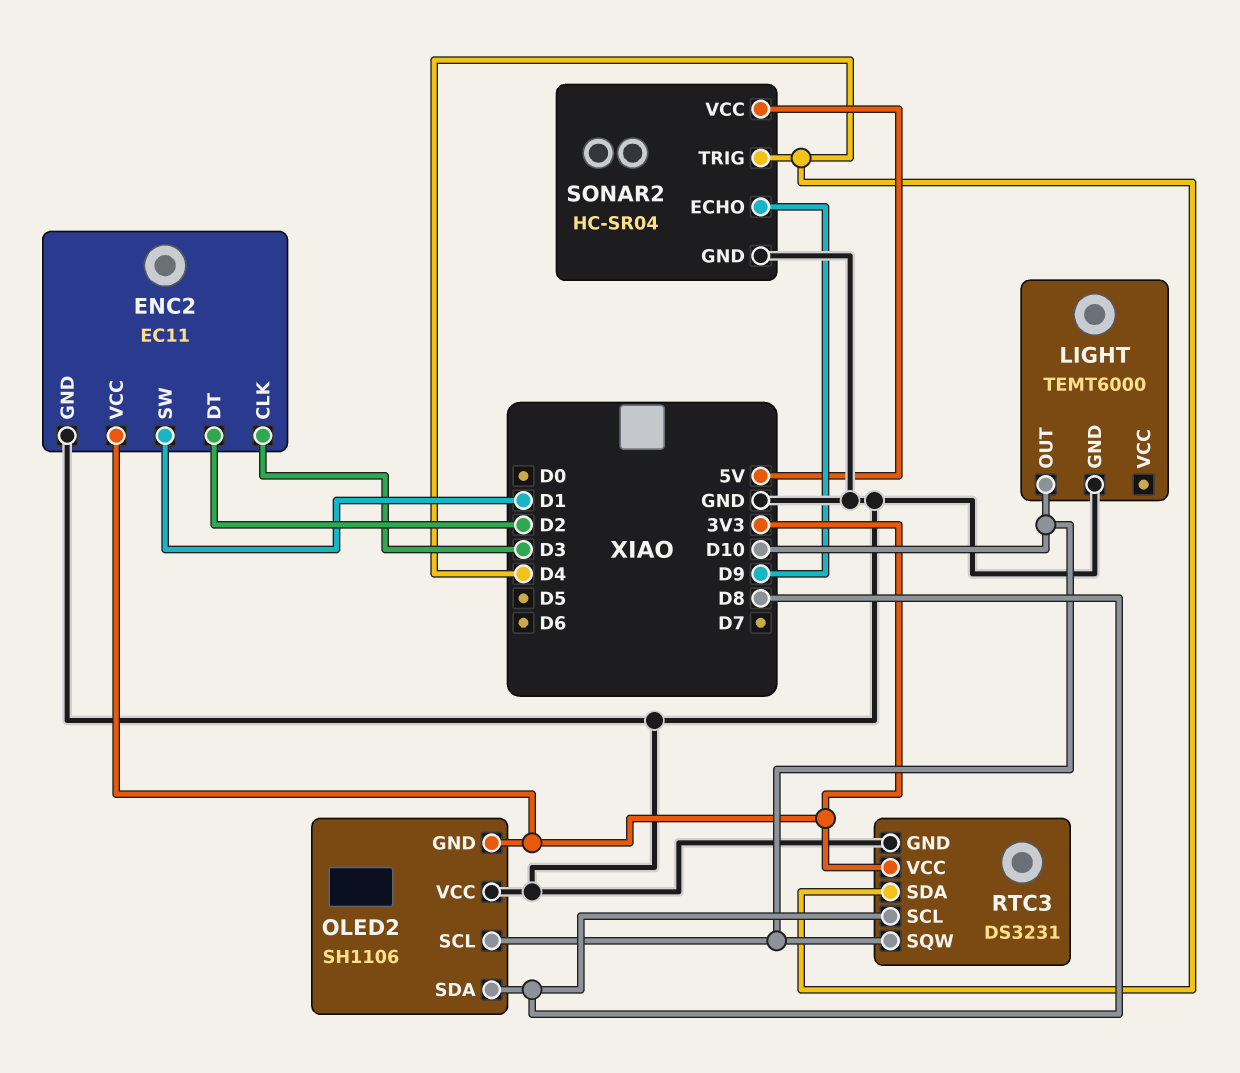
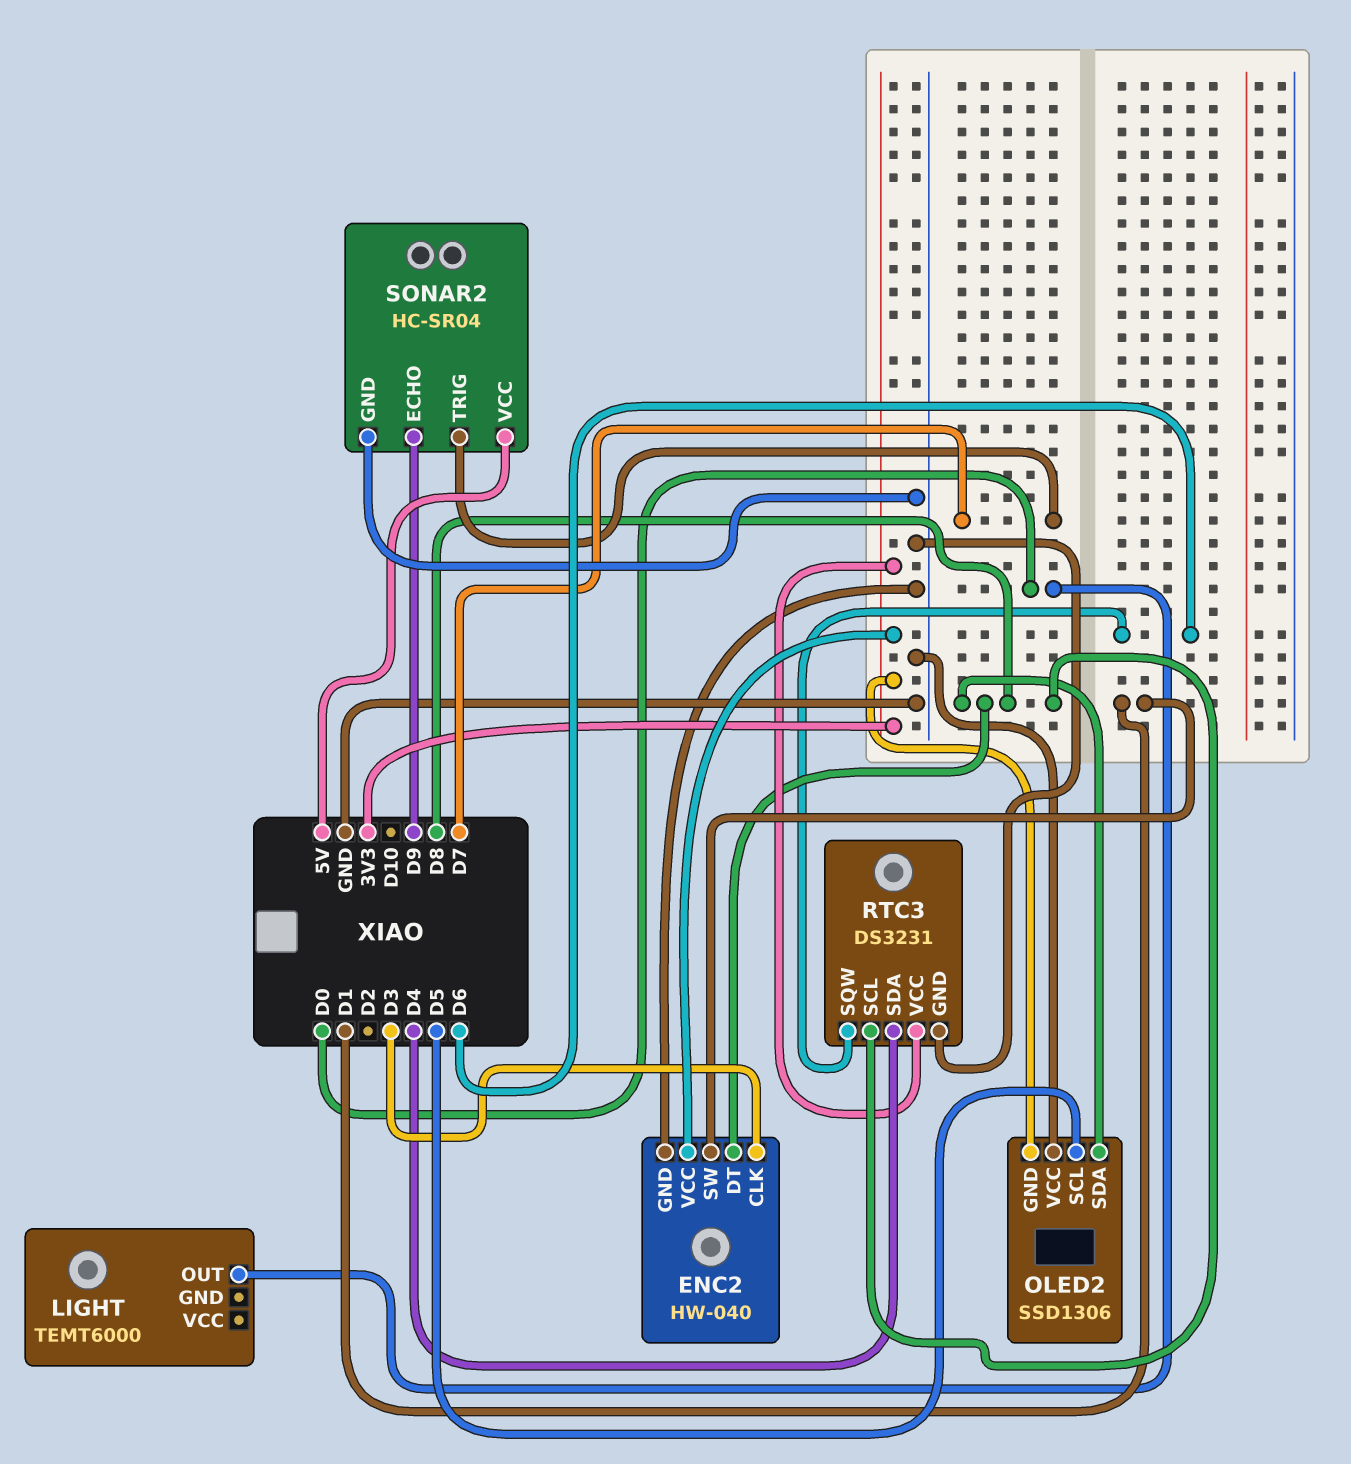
ENC2: EC11 -> HW-040
ENC2 pin DT: D2 -> D8
LIGHT pin GND: GND -> none
LIGHT pin OUT: D10 -> D0
OLED2: SH1106 -> SSD1306
OLED2 pin SCL: D10 -> D5
RTC3 pin SQW: D10 -> D6
SONAR2 pin TRIG: D4 -> D7

